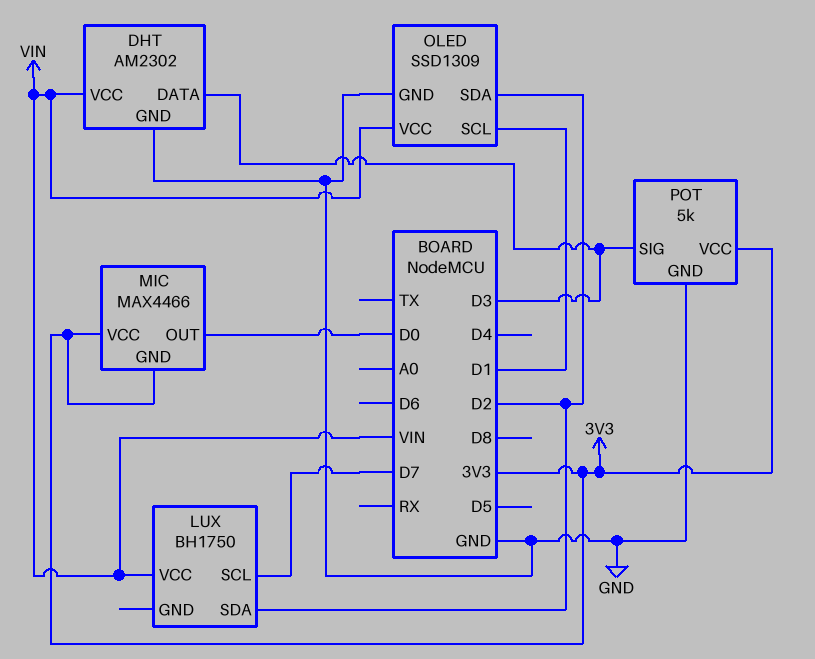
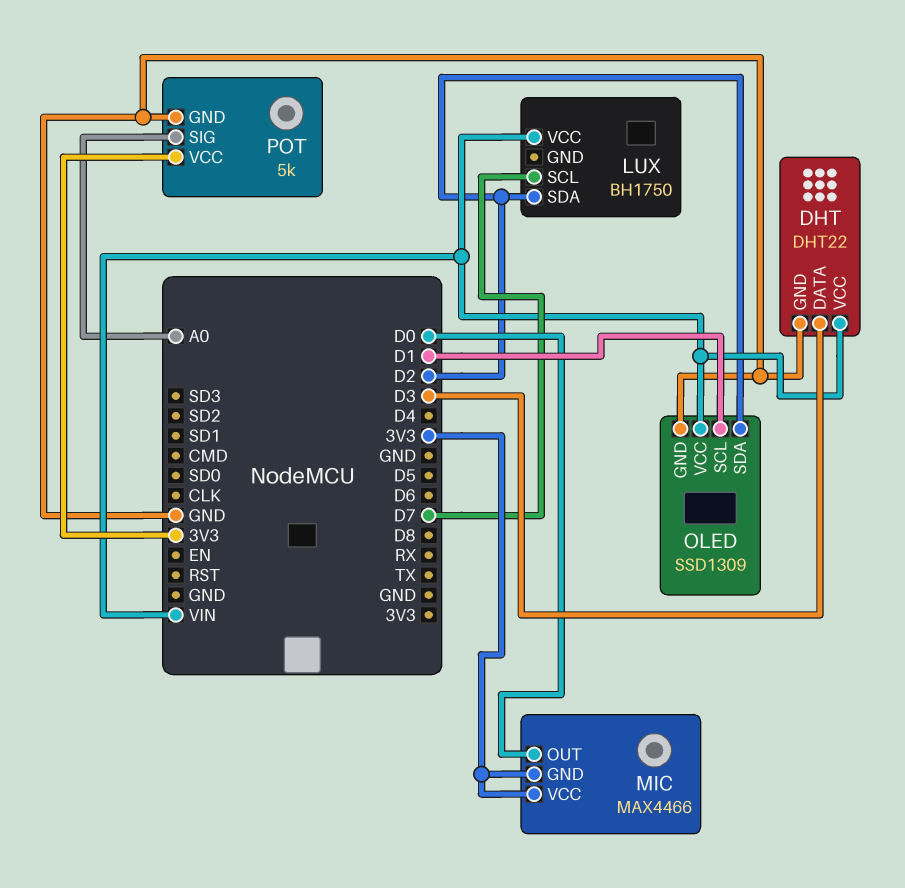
DHT: AM2302 -> DHT22
POT pin SIG: D3 -> A0

